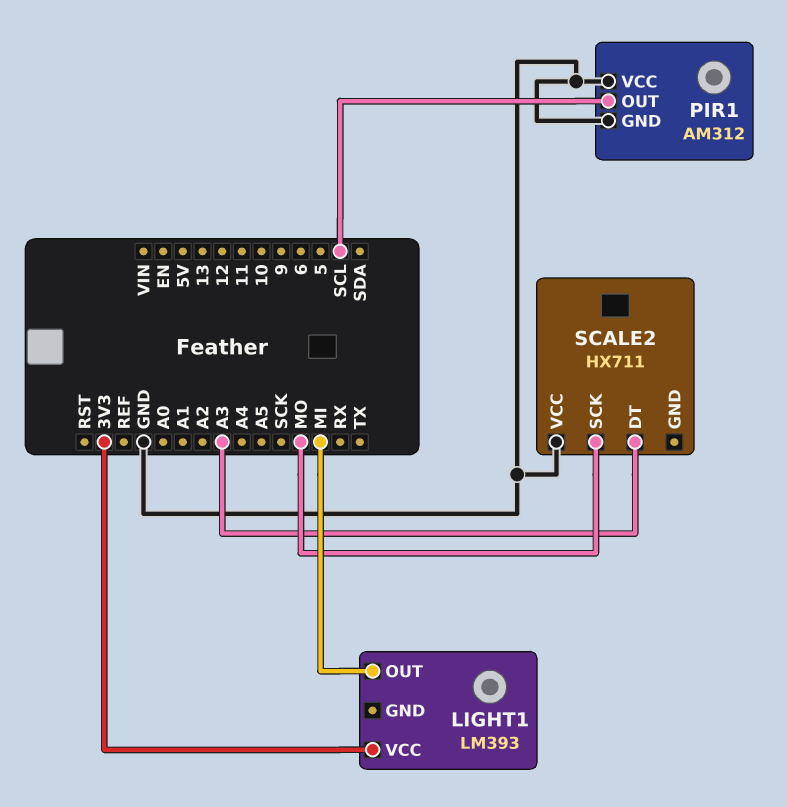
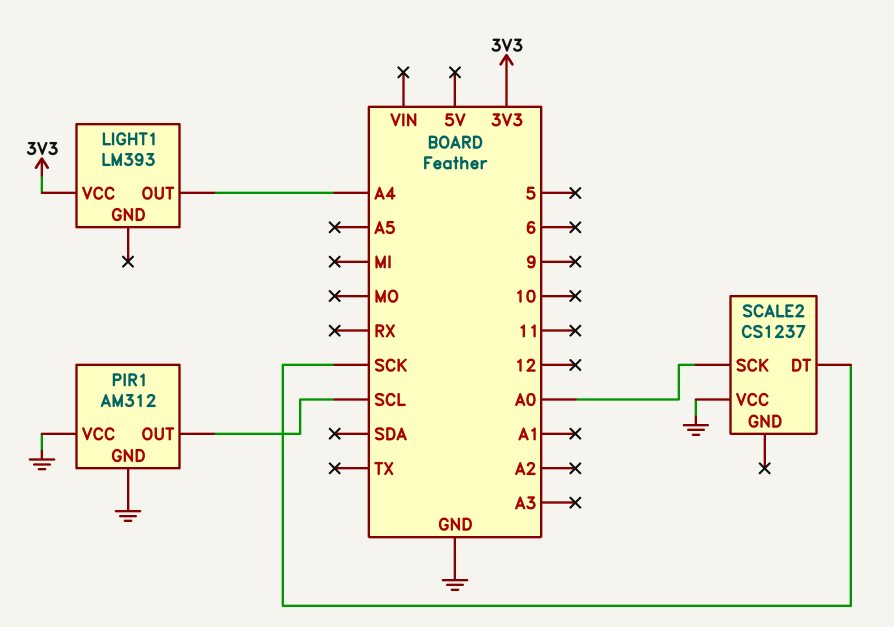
LIGHT1 pin OUT: MI -> A4
SCALE2: HX711 -> CS1237
SCALE2 pin DT: A3 -> SCK
SCALE2 pin SCK: MO -> A0

